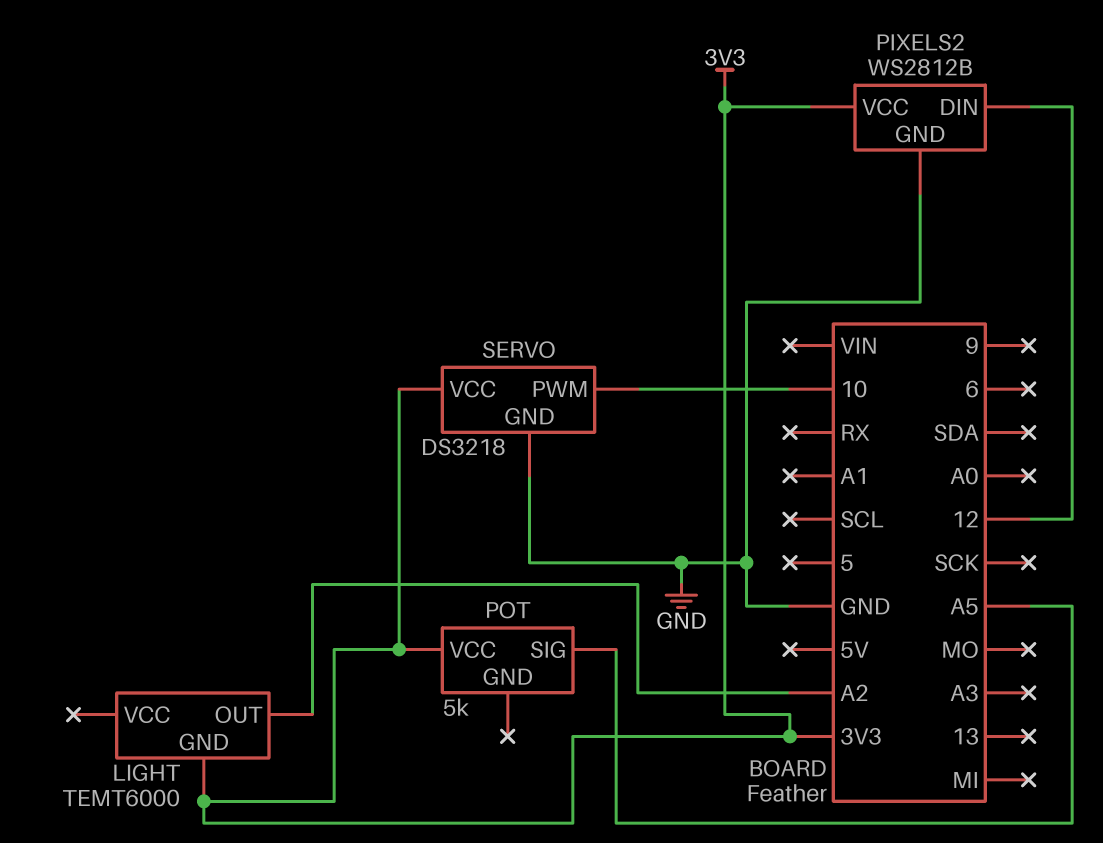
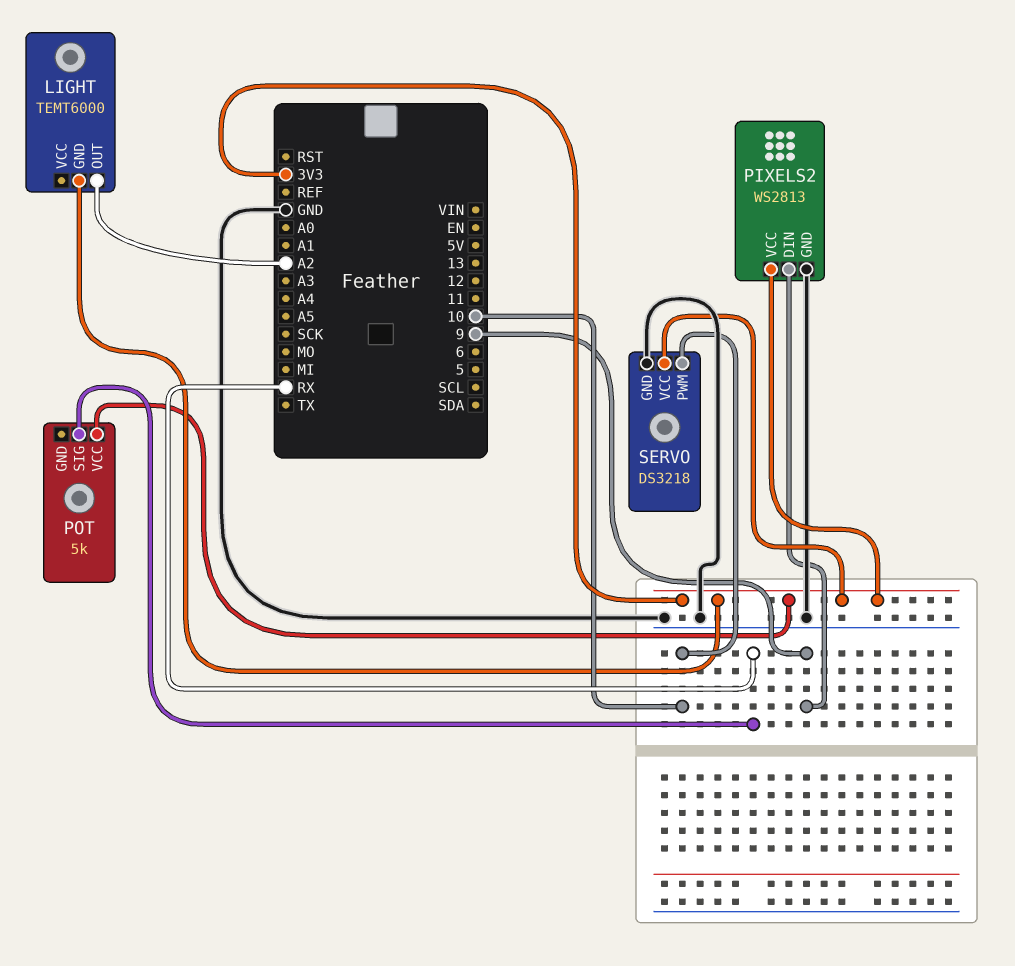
PIXELS2: WS2812B -> WS2813
PIXELS2 pin DIN: 12 -> 9
POT pin SIG: A5 -> RX

